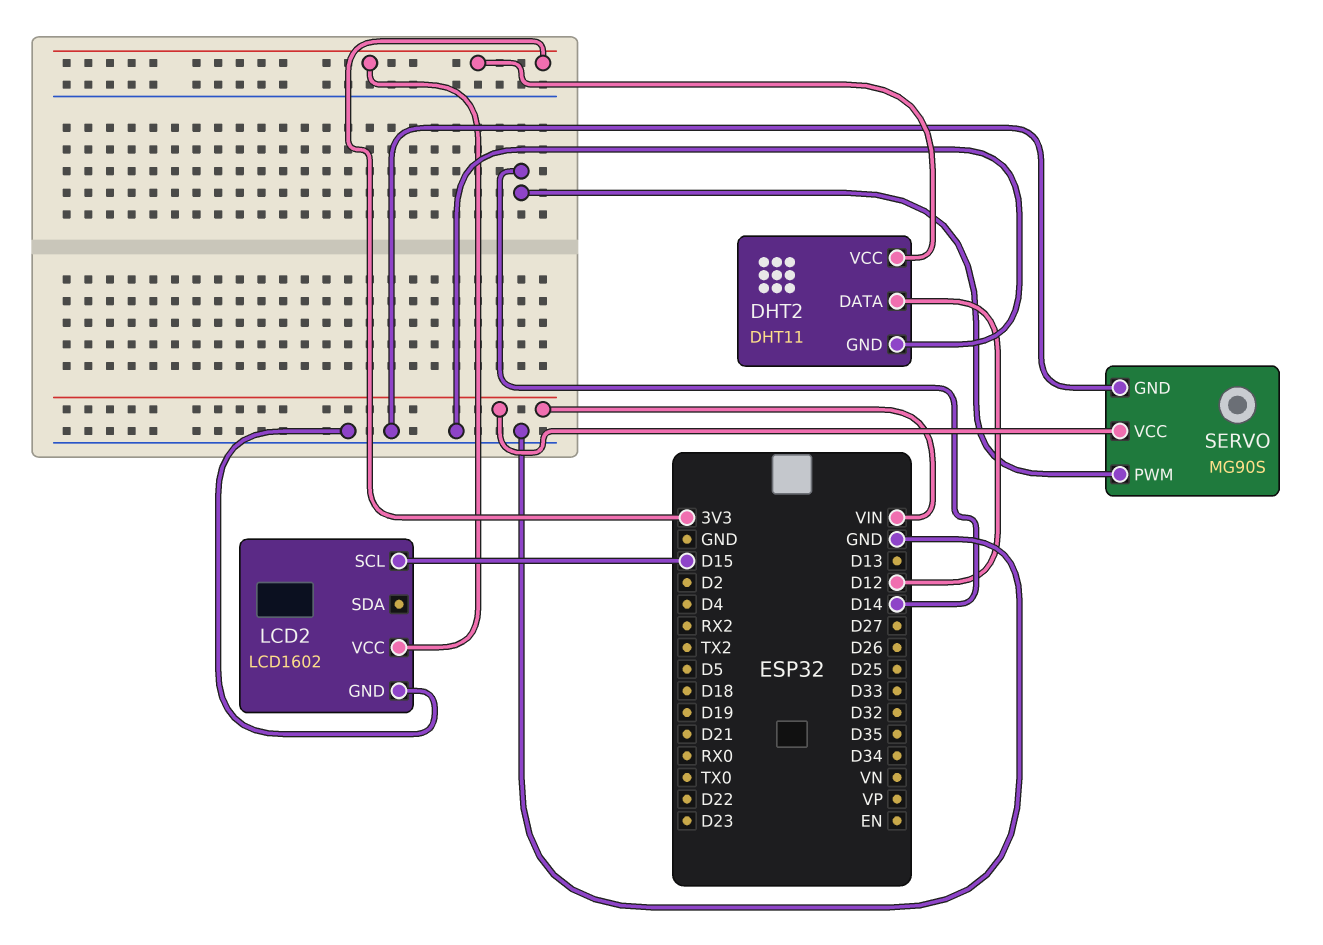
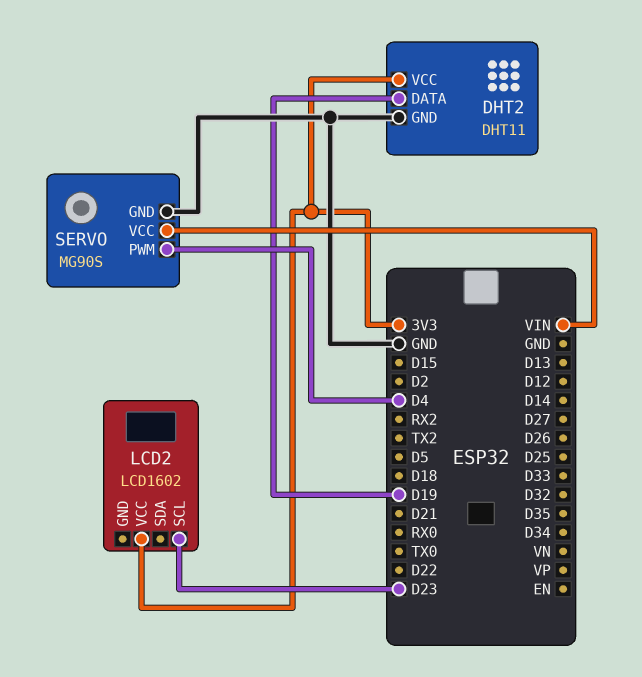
DHT2 pin DATA: D12 -> D19
LCD2 pin GND: GND -> none
LCD2 pin SCL: D15 -> D23
SERVO pin PWM: D14 -> D4

